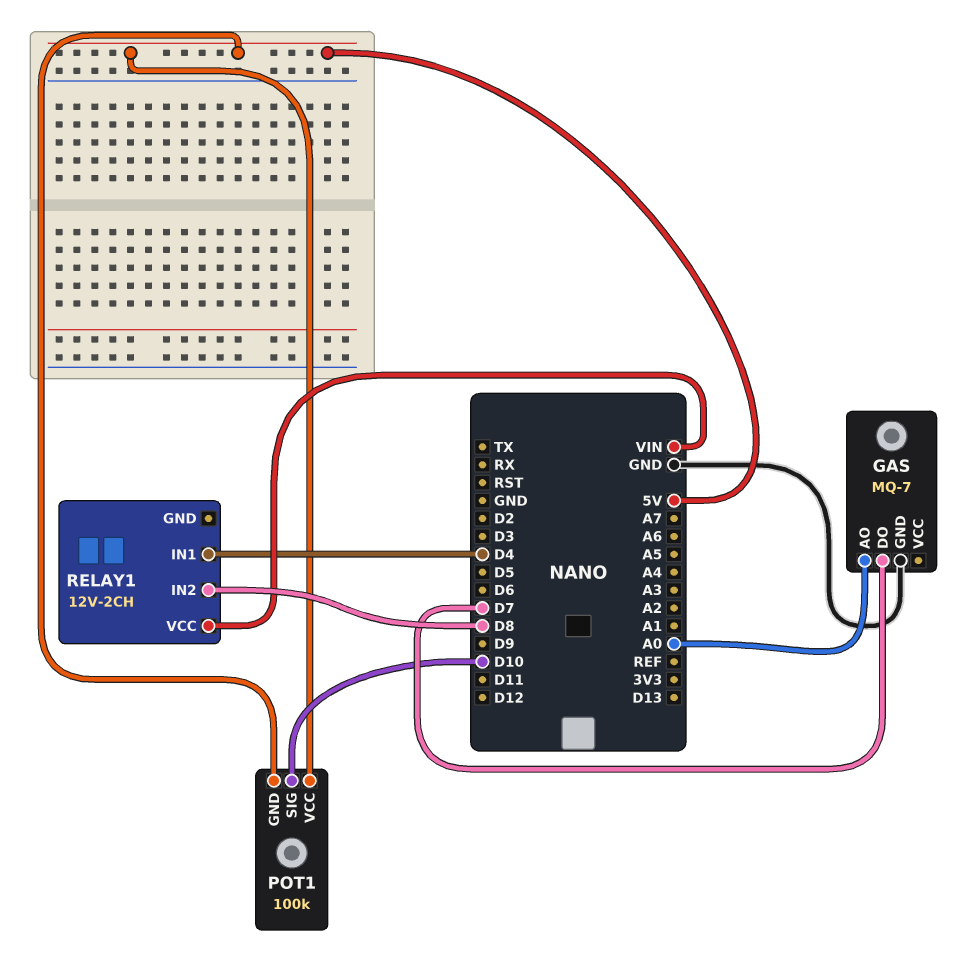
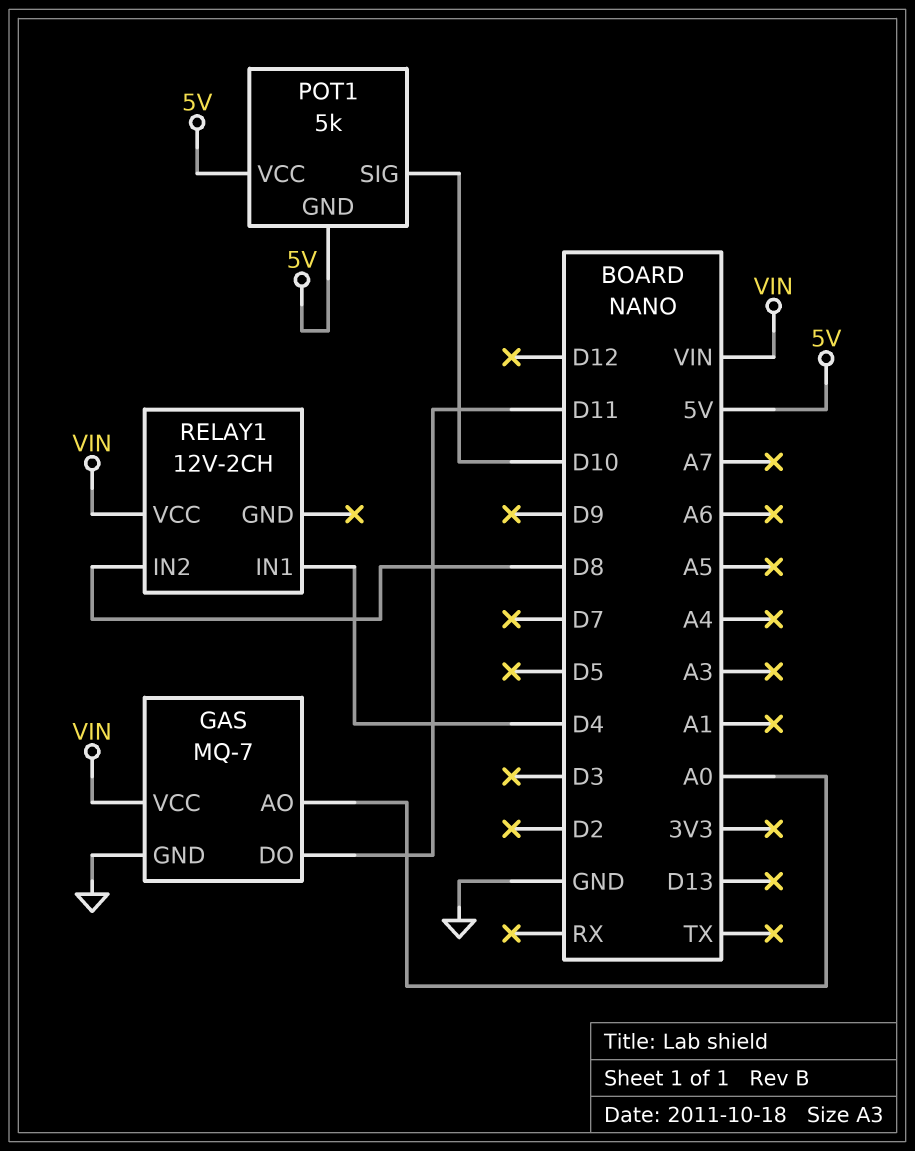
GAS pin DO: D7 -> D11
GAS pin VCC: none -> VIN
POT1: 100k -> 5k

